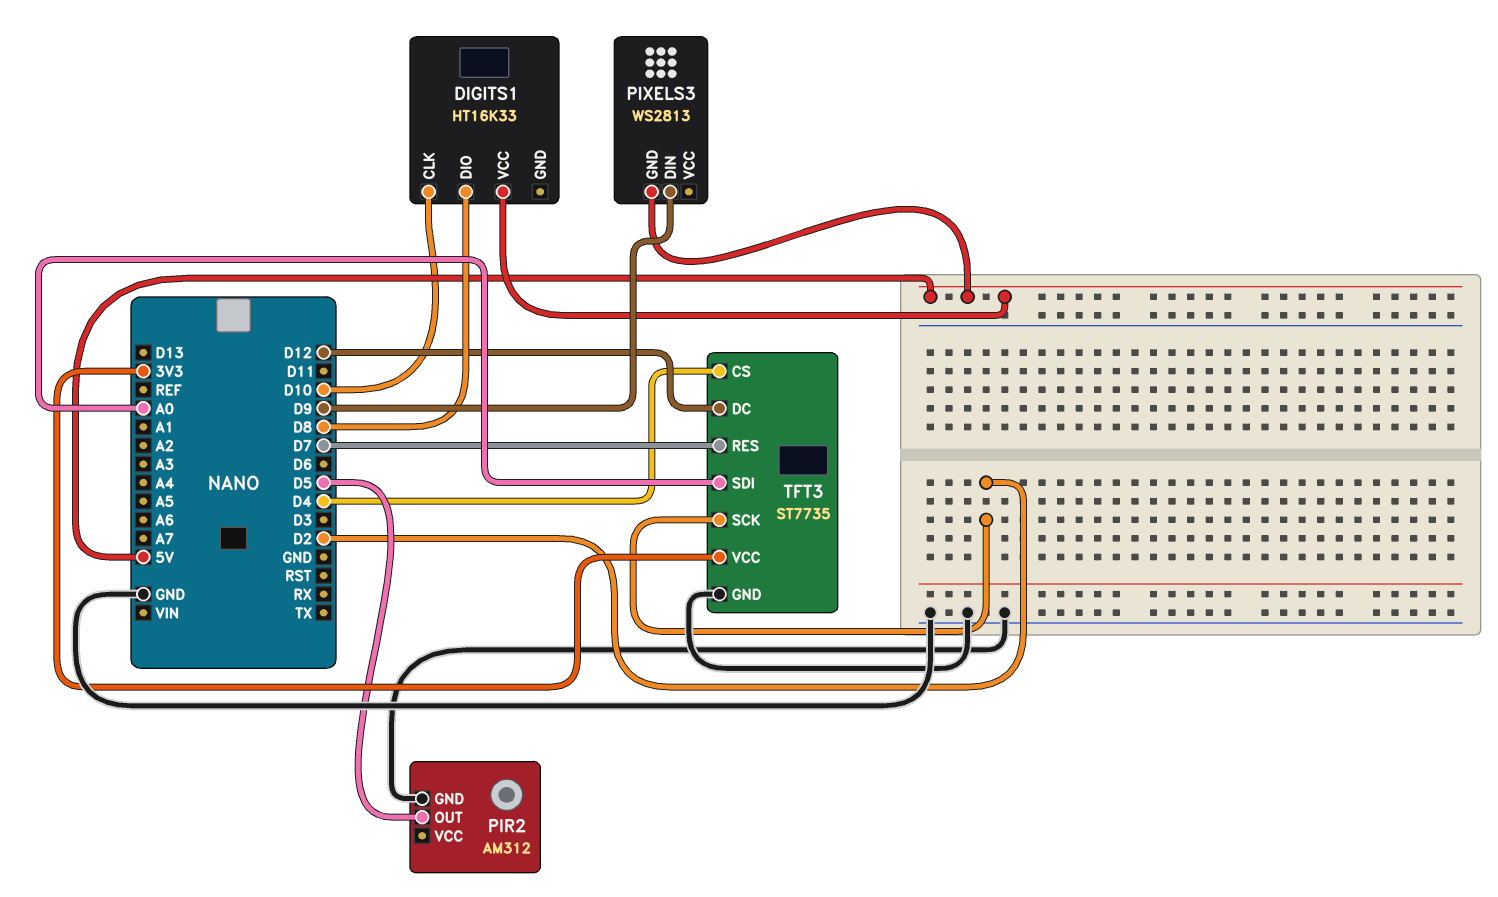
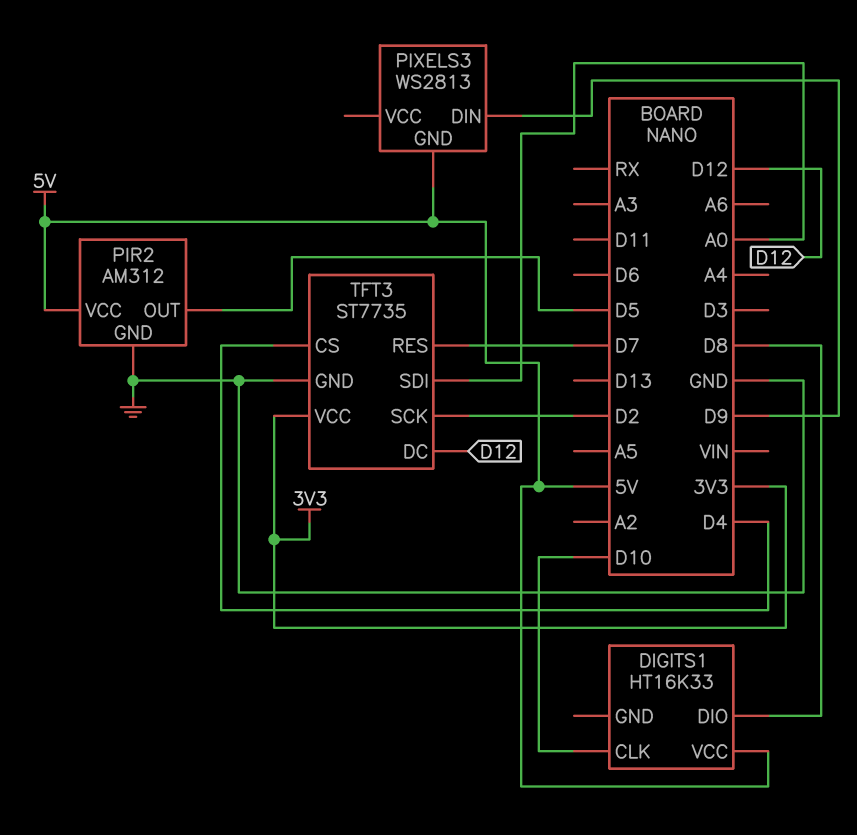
PIR2 pin VCC: none -> 5V

